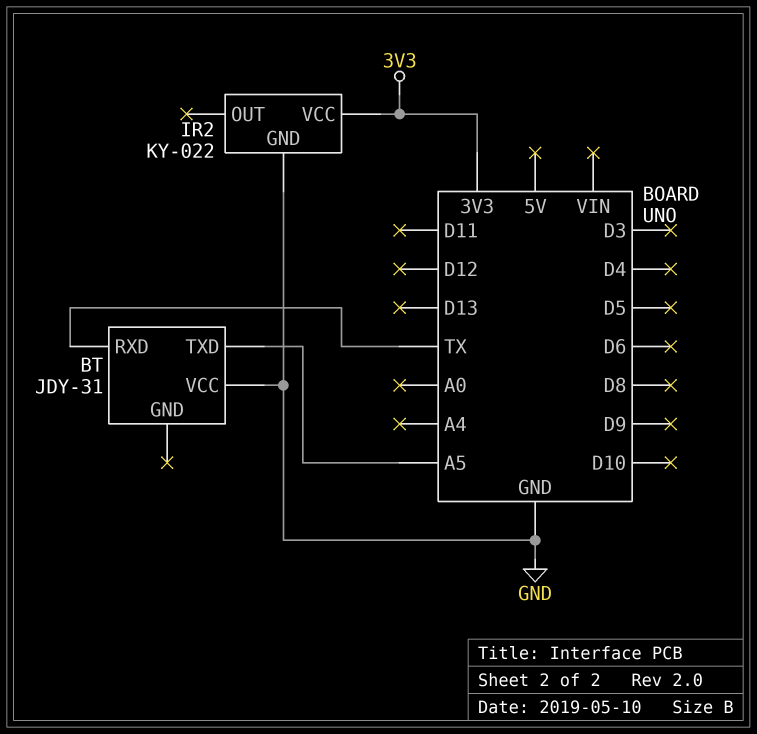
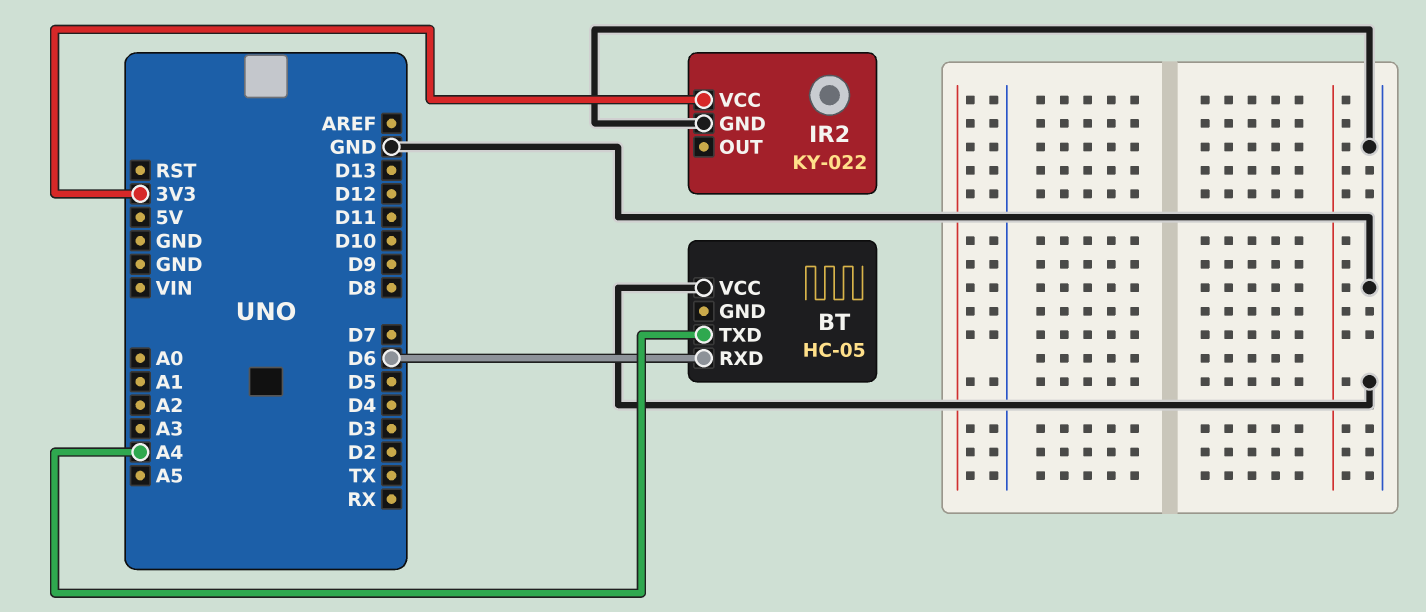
BT: JDY-31 -> HC-05
BT pin RXD: TX -> D6
BT pin TXD: A5 -> A4

